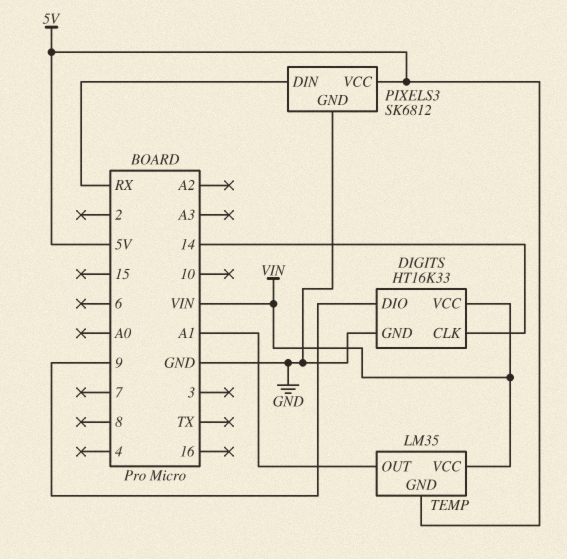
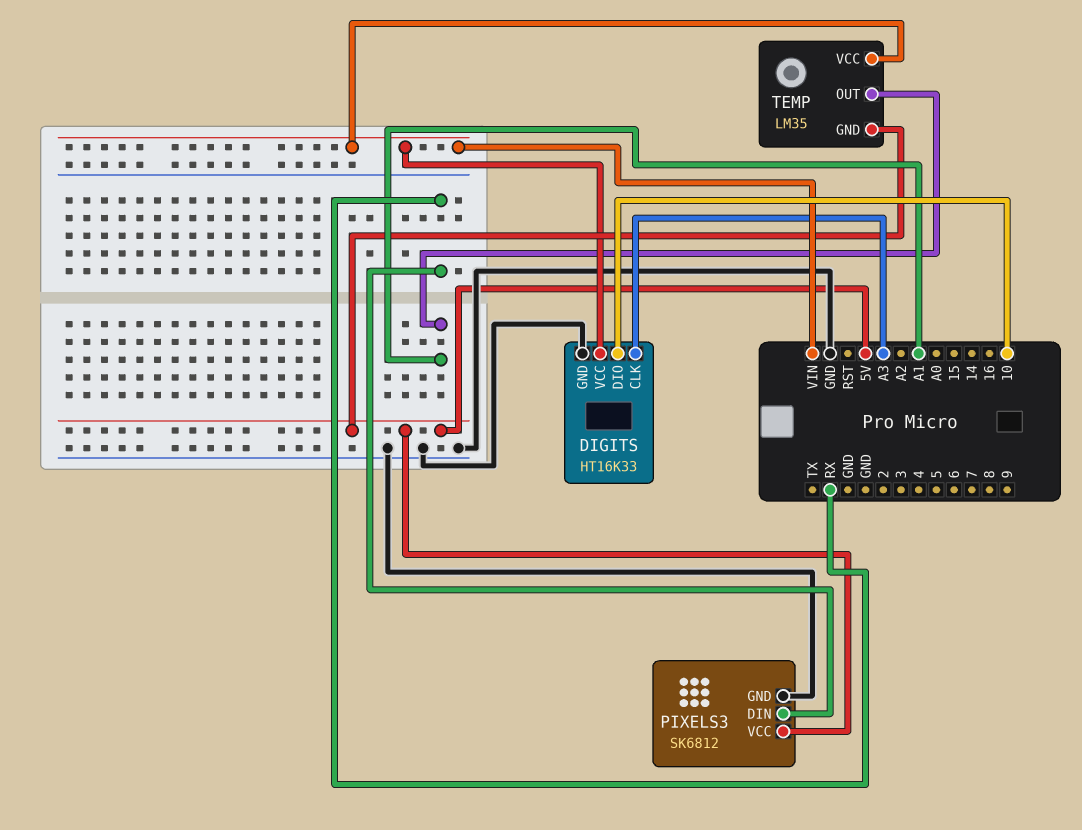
DIGITS pin CLK: 14 -> A3
DIGITS pin DIO: 9 -> 10

